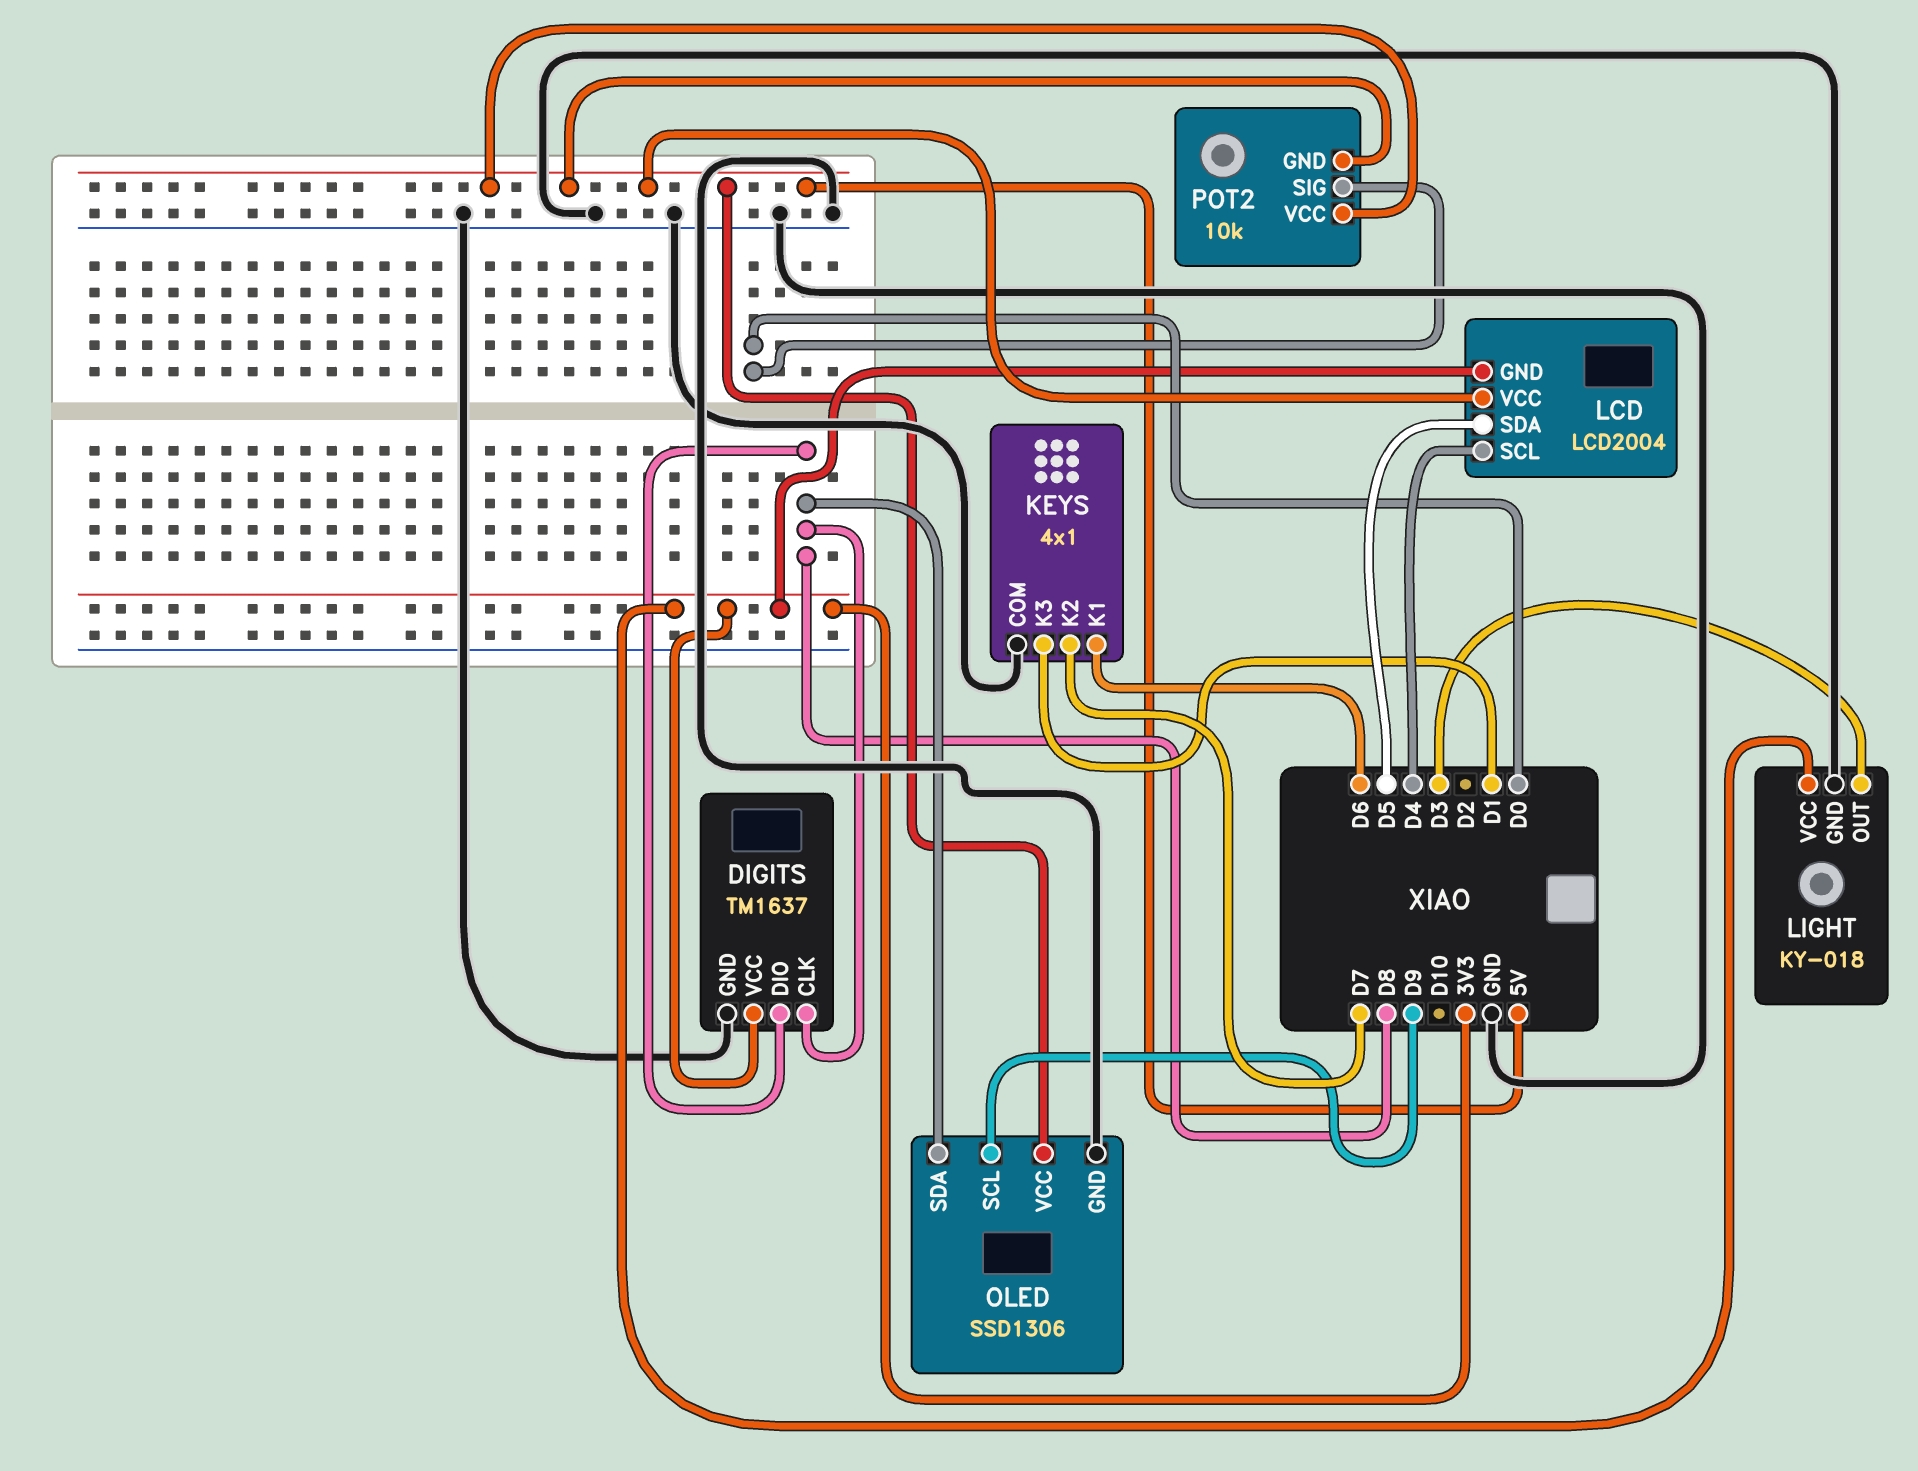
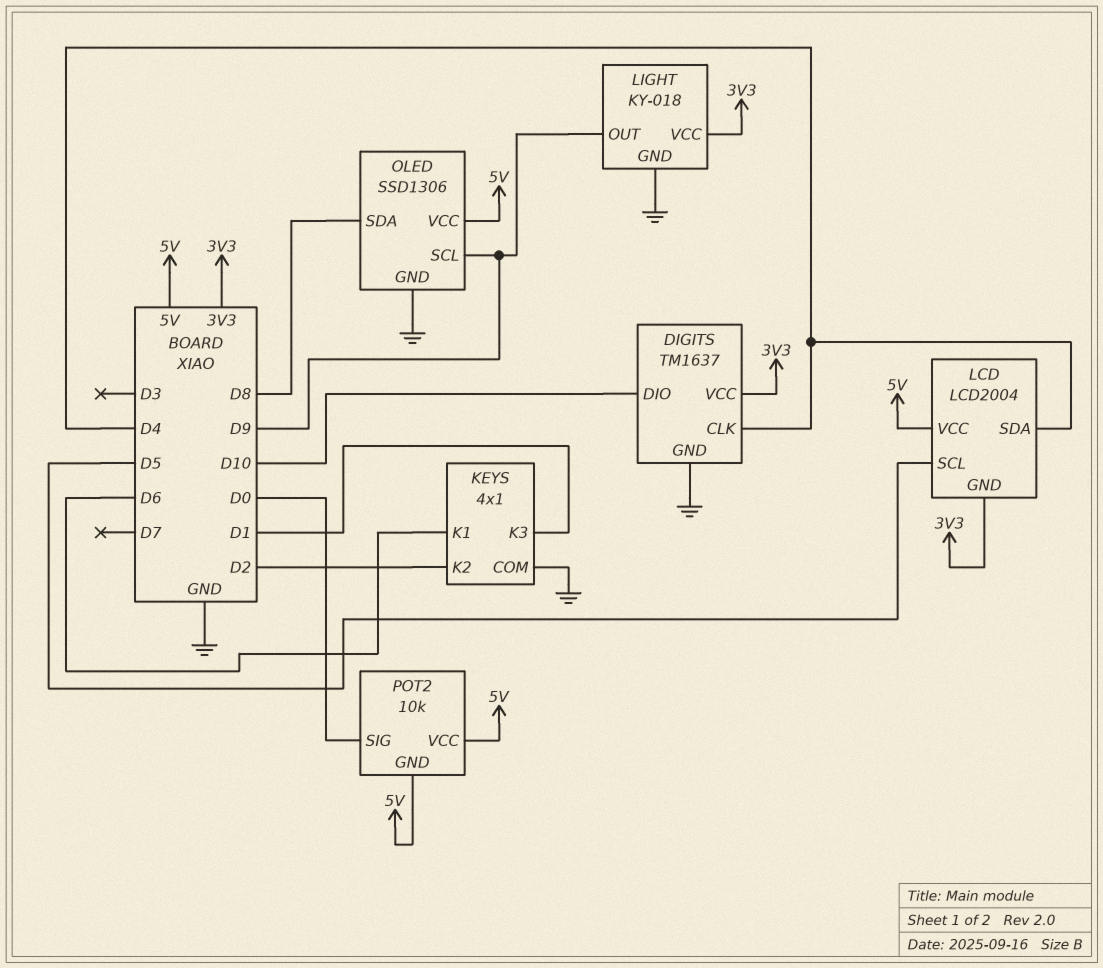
DIGITS pin CLK: D8 -> D4
DIGITS pin DIO: D8 -> D10
KEYS pin K2: D7 -> D2
LCD pin SCL: D4 -> D5
LCD pin SDA: D5 -> D4
LIGHT pin OUT: D3 -> D9

